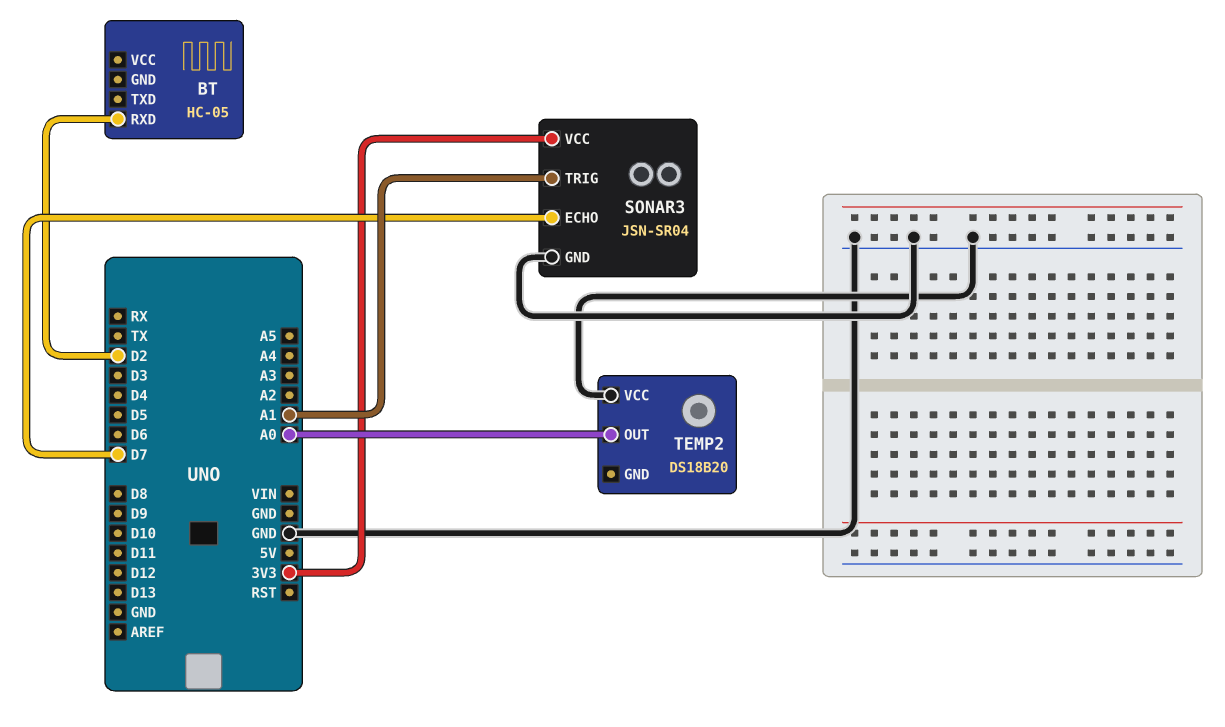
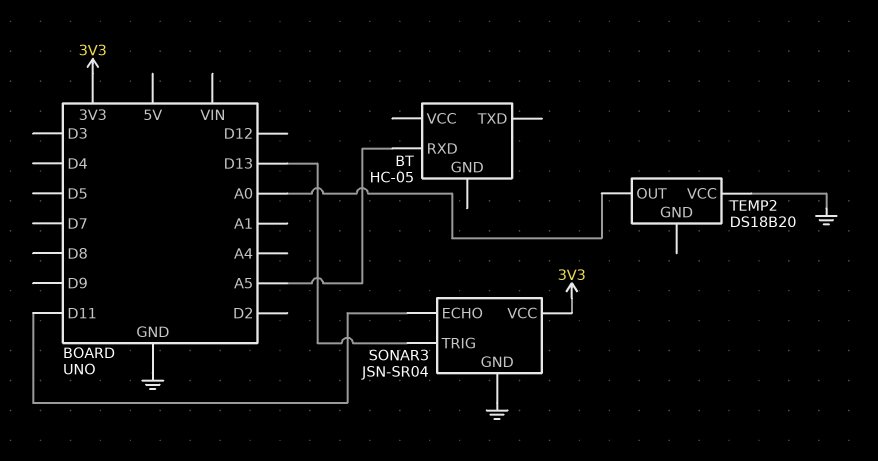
BT pin RXD: D2 -> A5
SONAR3 pin ECHO: D7 -> D11
SONAR3 pin TRIG: A1 -> D13

